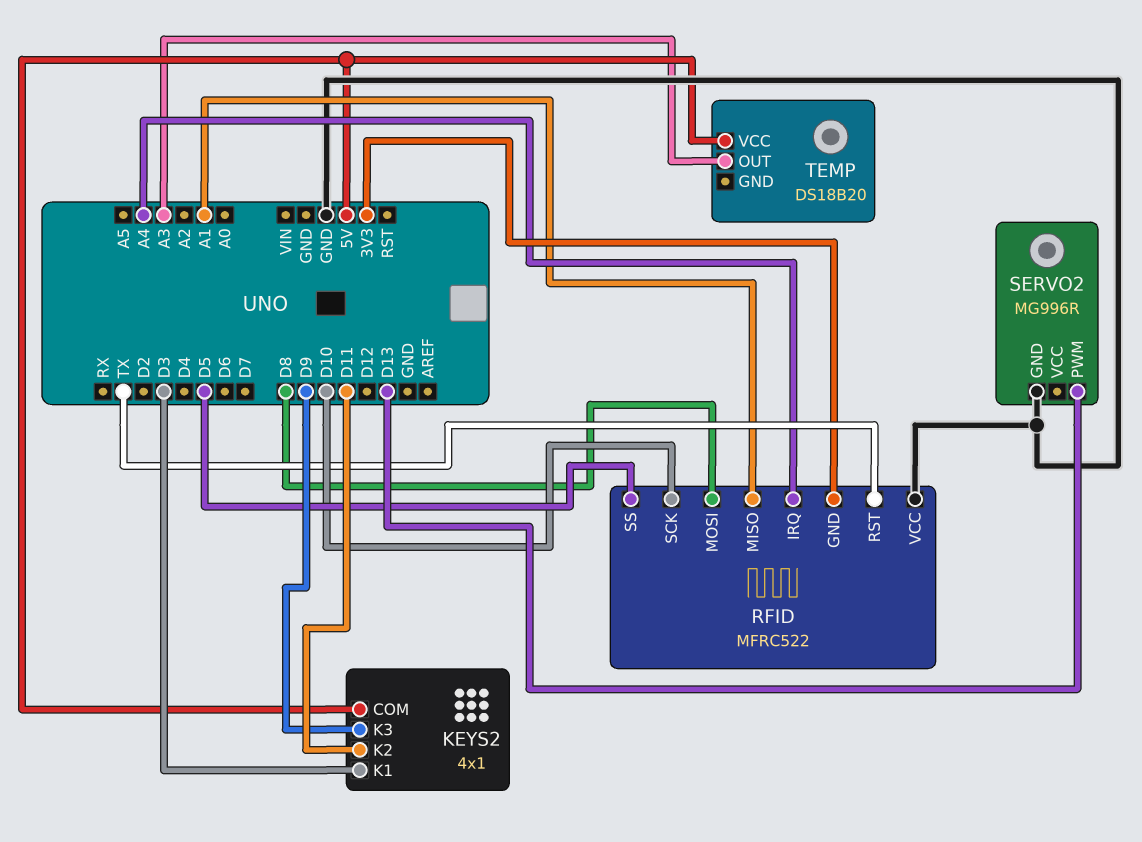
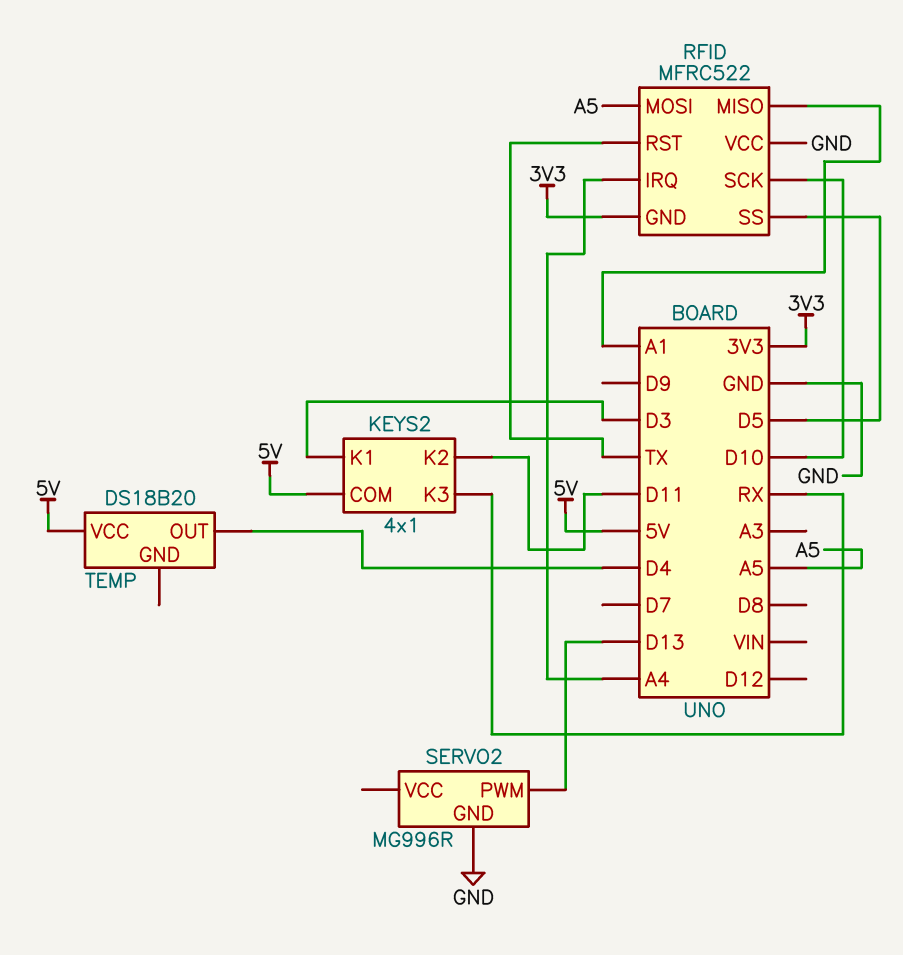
KEYS2 pin K3: D9 -> RX
RFID pin MOSI: D8 -> A5
TEMP pin OUT: A3 -> D4

